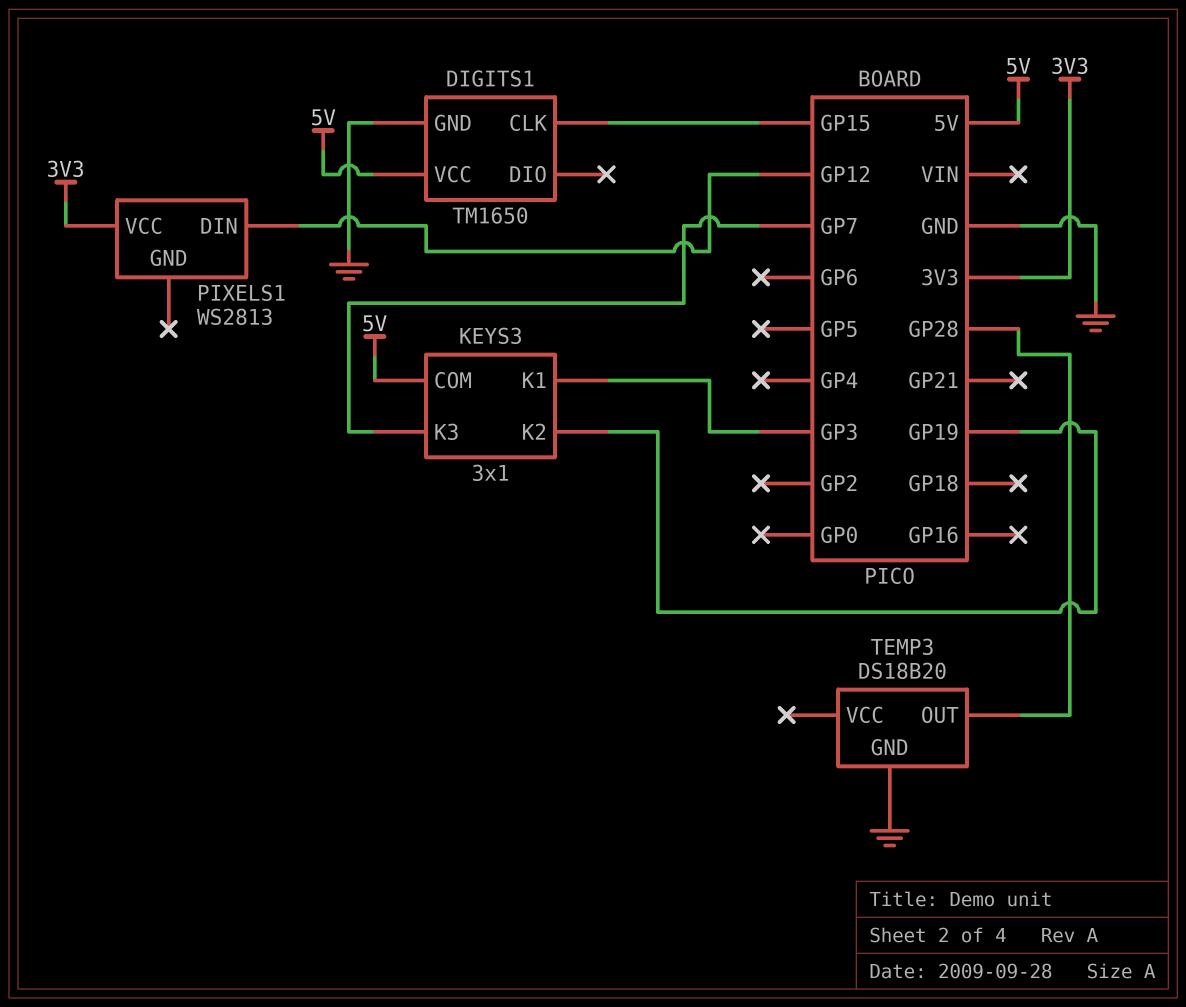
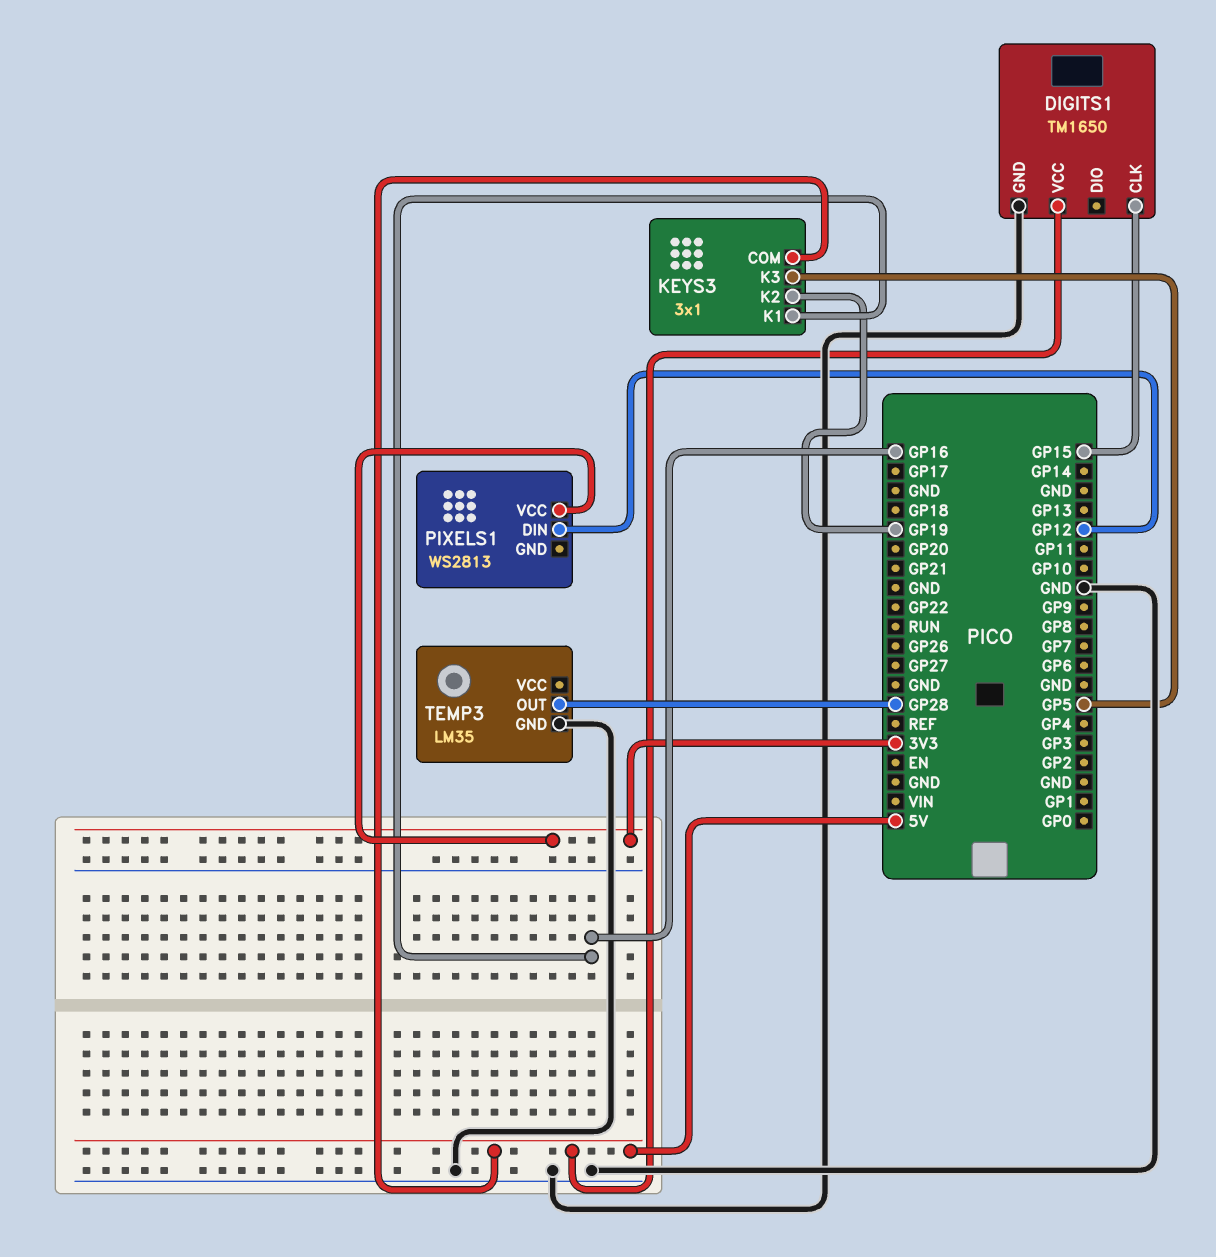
KEYS3 pin K1: GP3 -> GP16
KEYS3 pin K3: GP7 -> GP5
TEMP3: DS18B20 -> LM35

